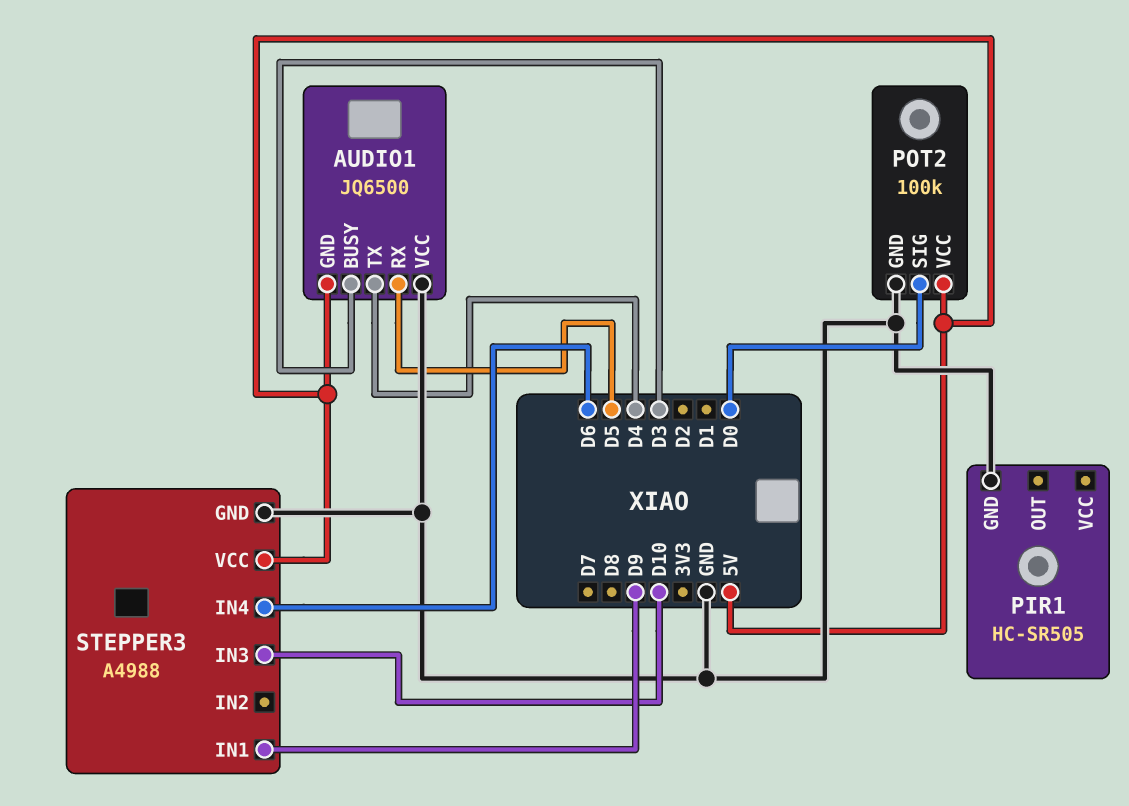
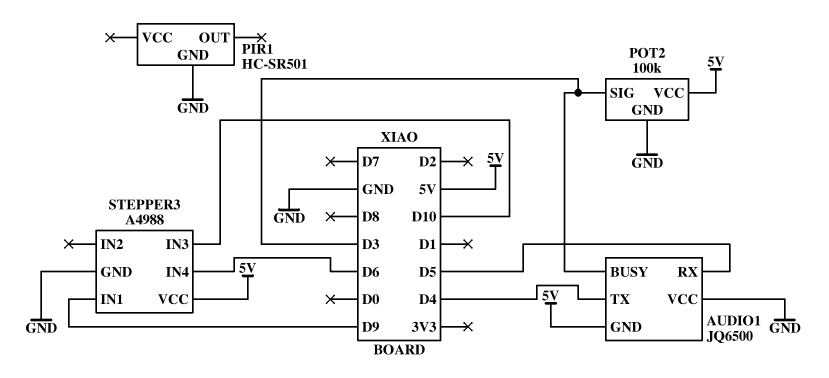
PIR1: HC-SR505 -> HC-SR501
POT2 pin SIG: D0 -> D3

